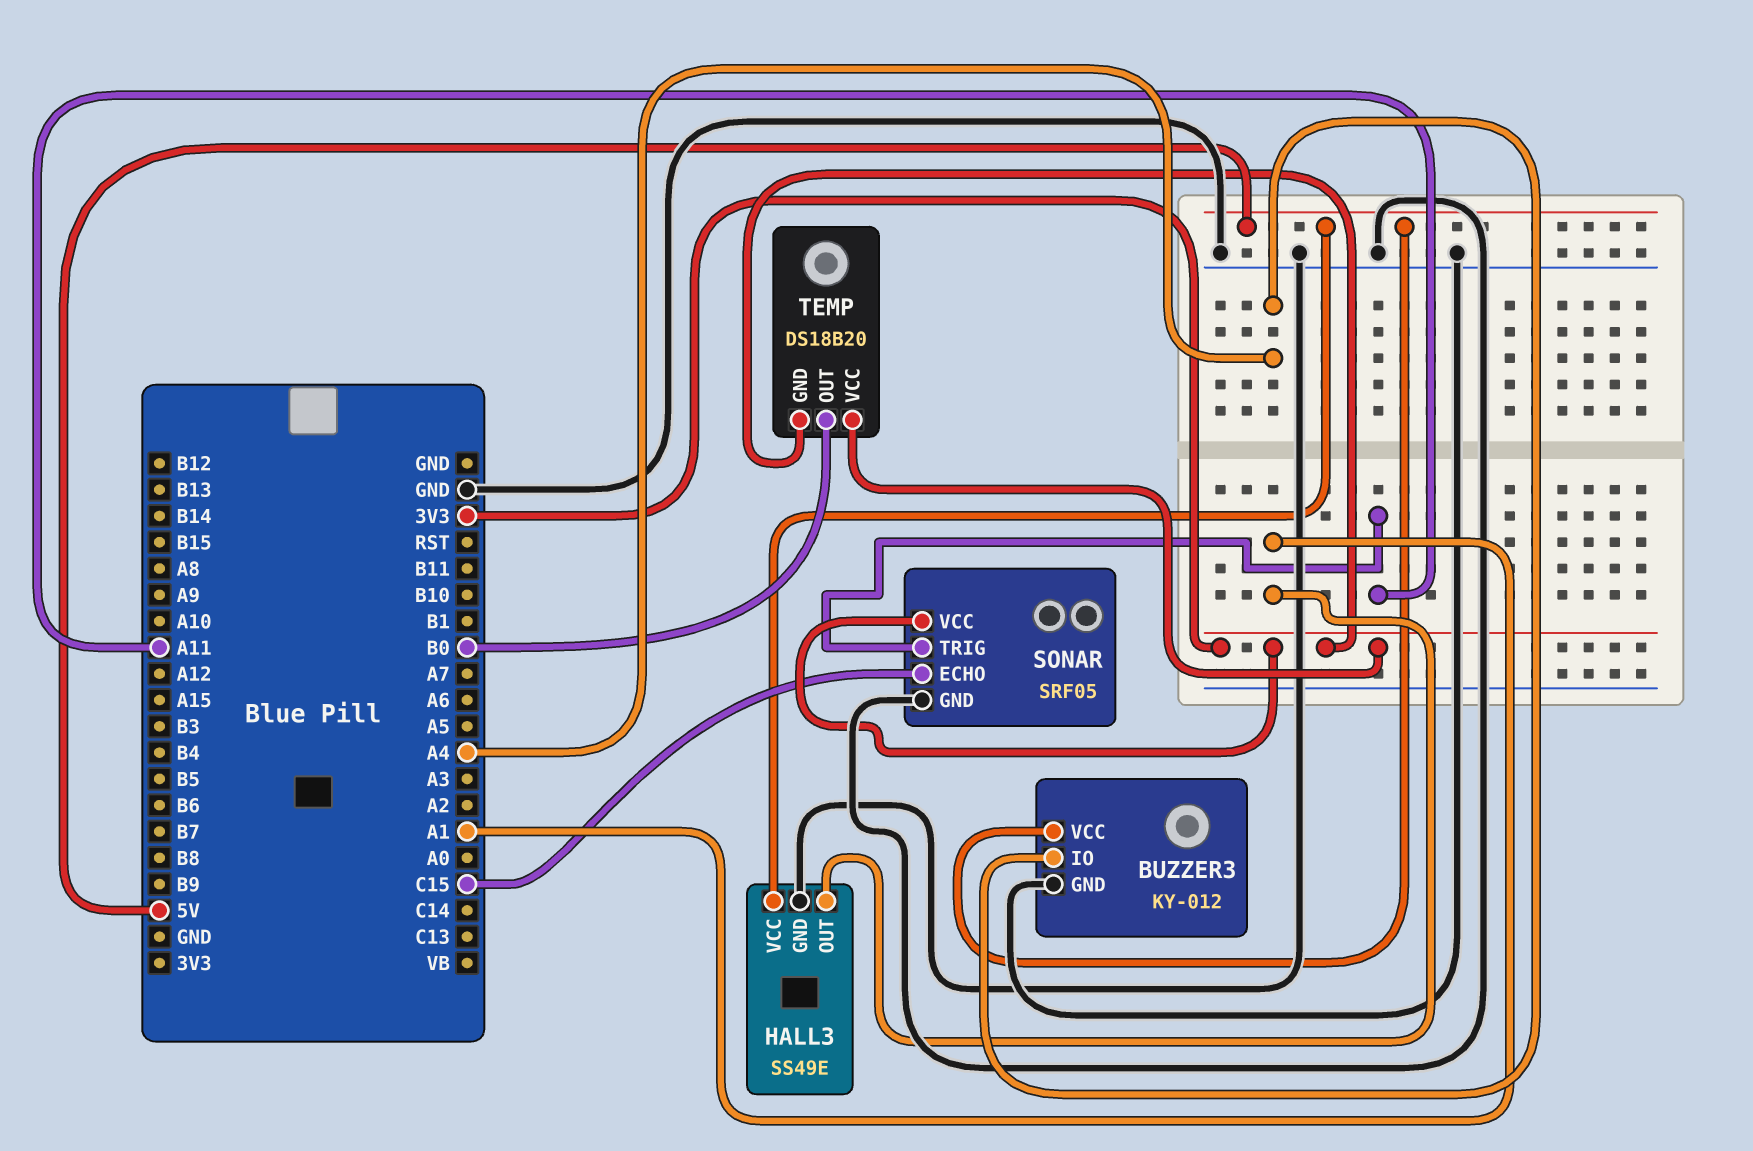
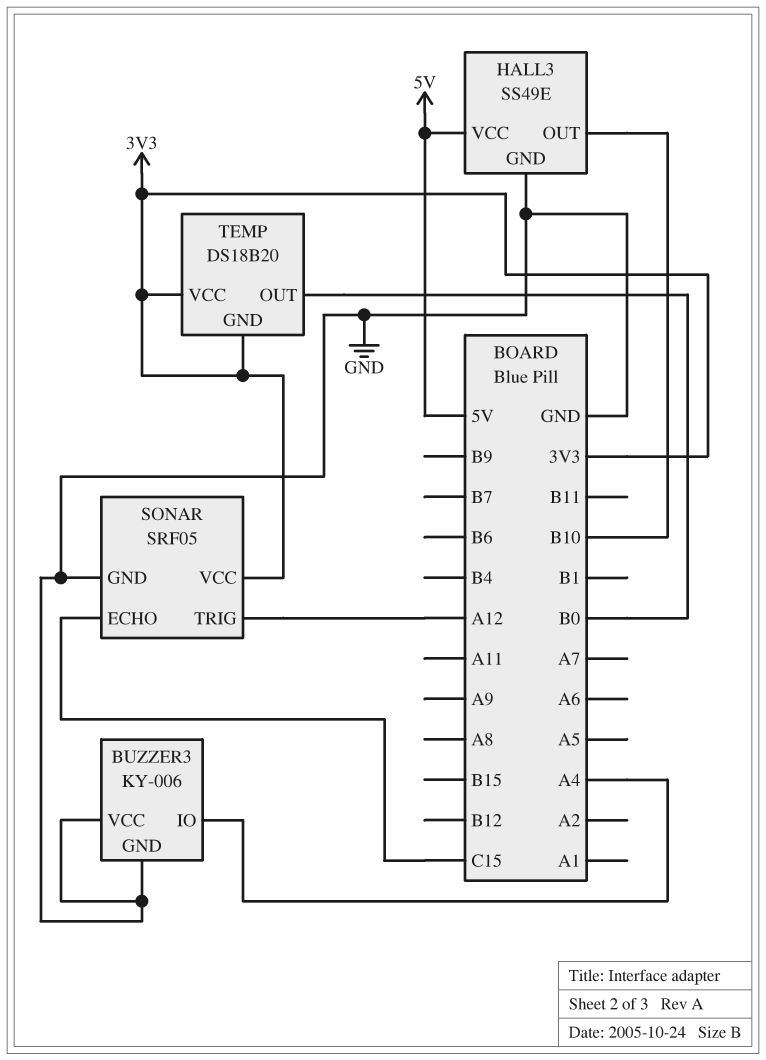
BUZZER3: KY-012 -> KY-006
BUZZER3 pin VCC: 5V -> GND
HALL3 pin OUT: A1 -> B10
SONAR pin TRIG: A11 -> A12

